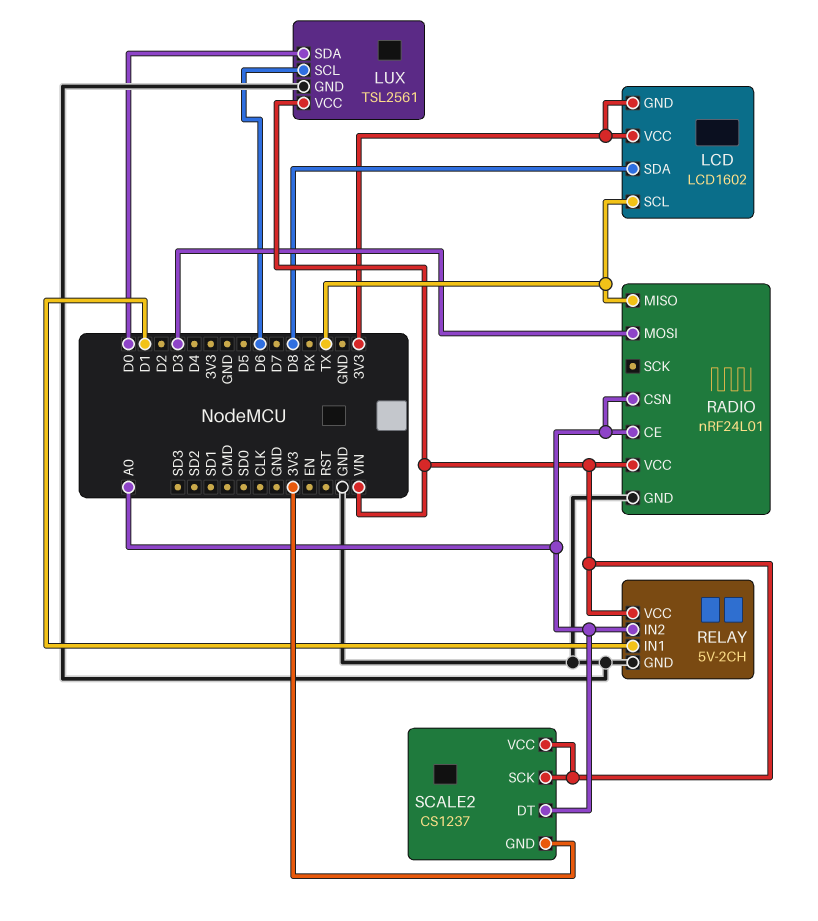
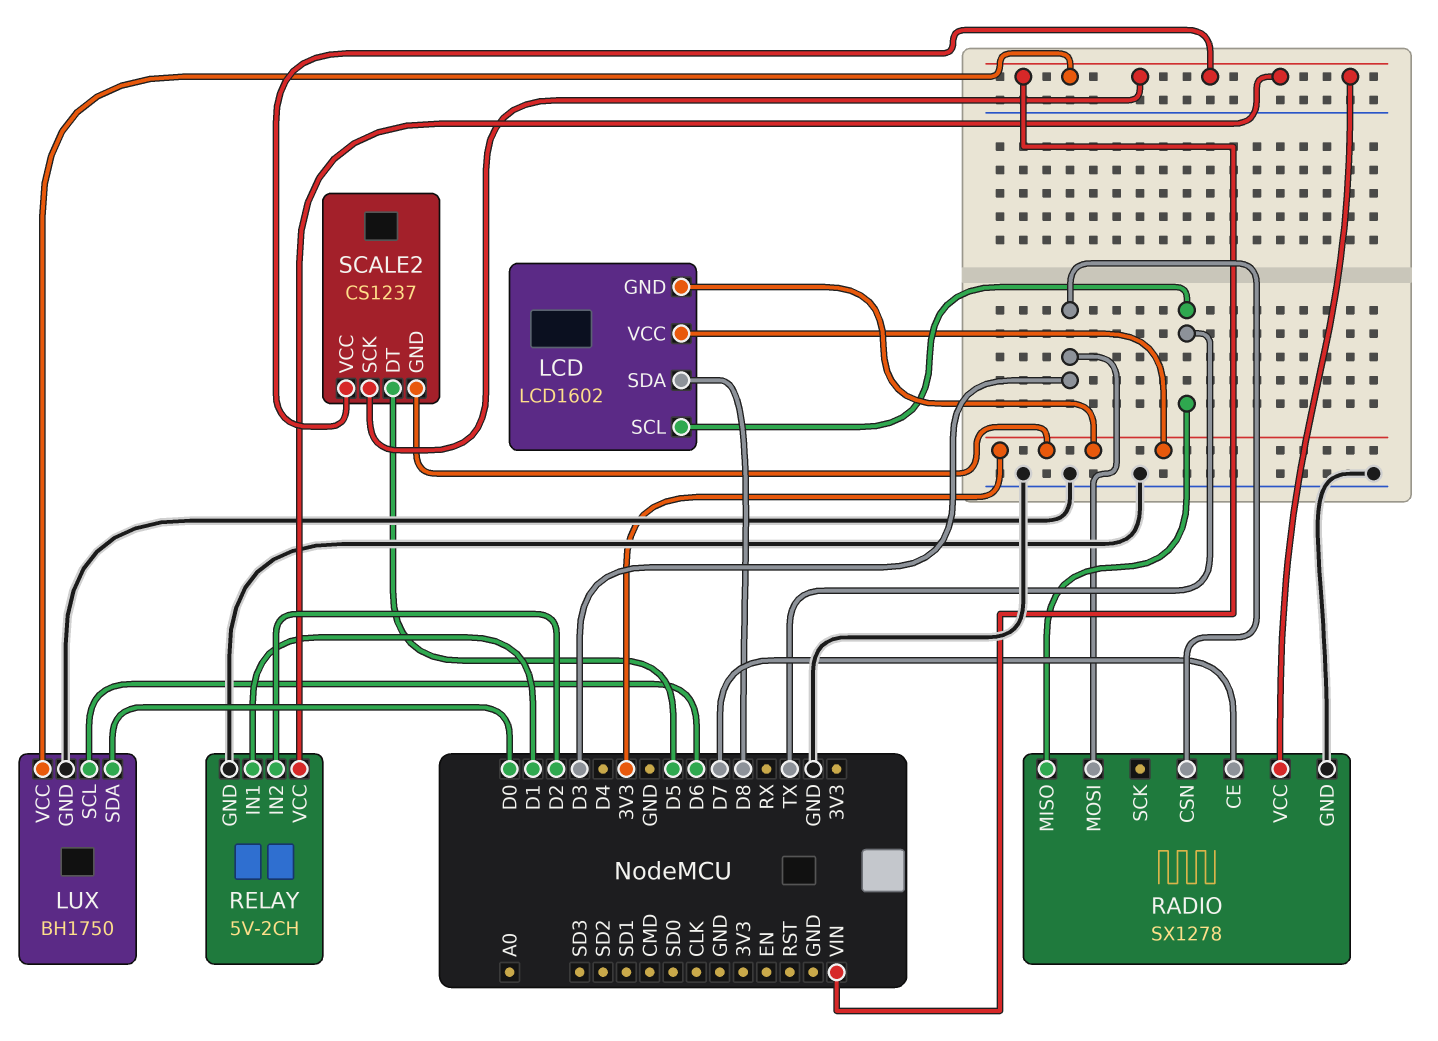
LUX: TSL2561 -> BH1750
RADIO: nRF24L01 -> SX1278
RADIO pin CE: A0 -> D7
RADIO pin CSN: A0 -> D3
RELAY pin IN2: A0 -> D2
SCALE2 pin DT: A0 -> D5

